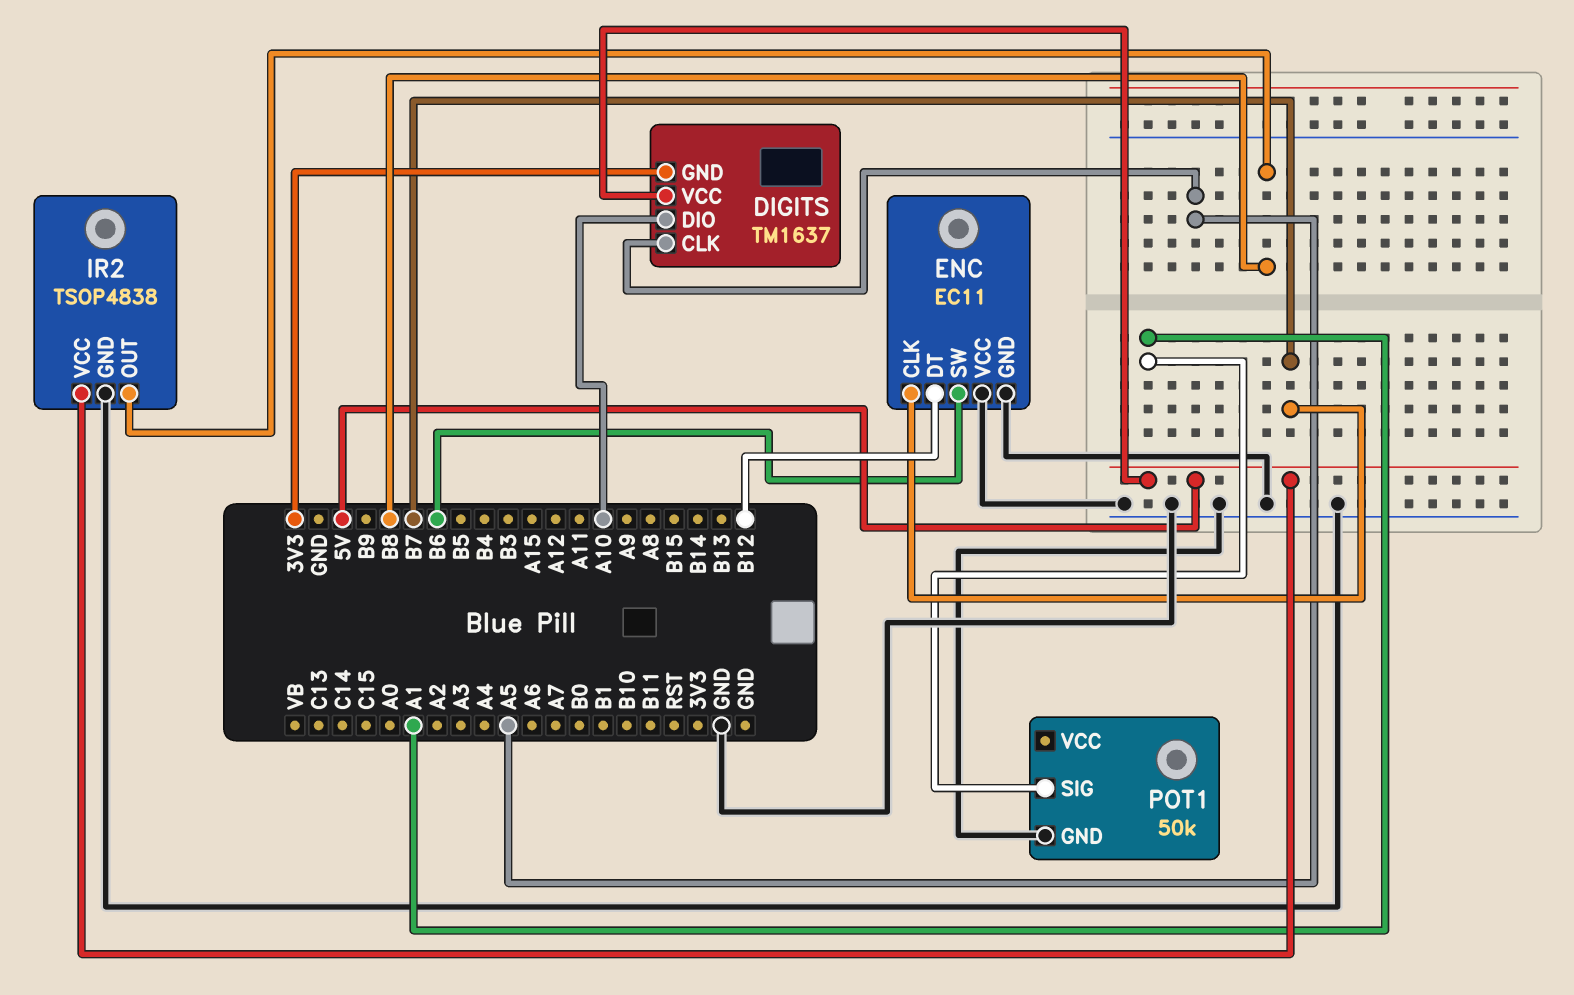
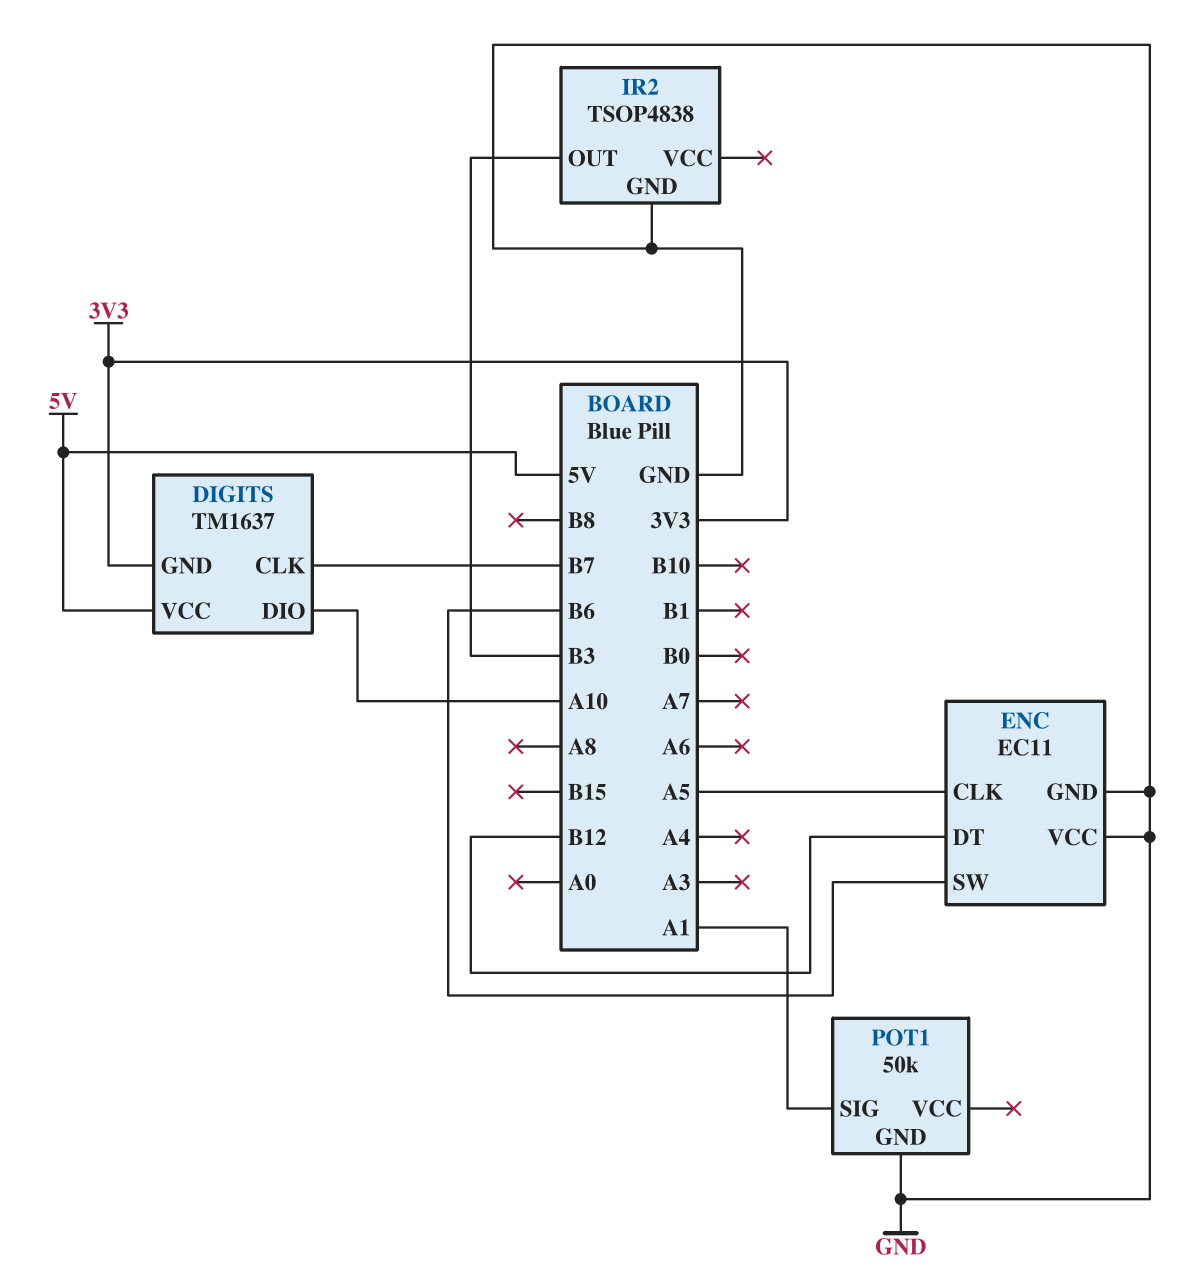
DIGITS pin CLK: A5 -> B7
ENC pin CLK: B7 -> A5
IR2 pin OUT: B8 -> B3
IR2 pin VCC: 5V -> none

